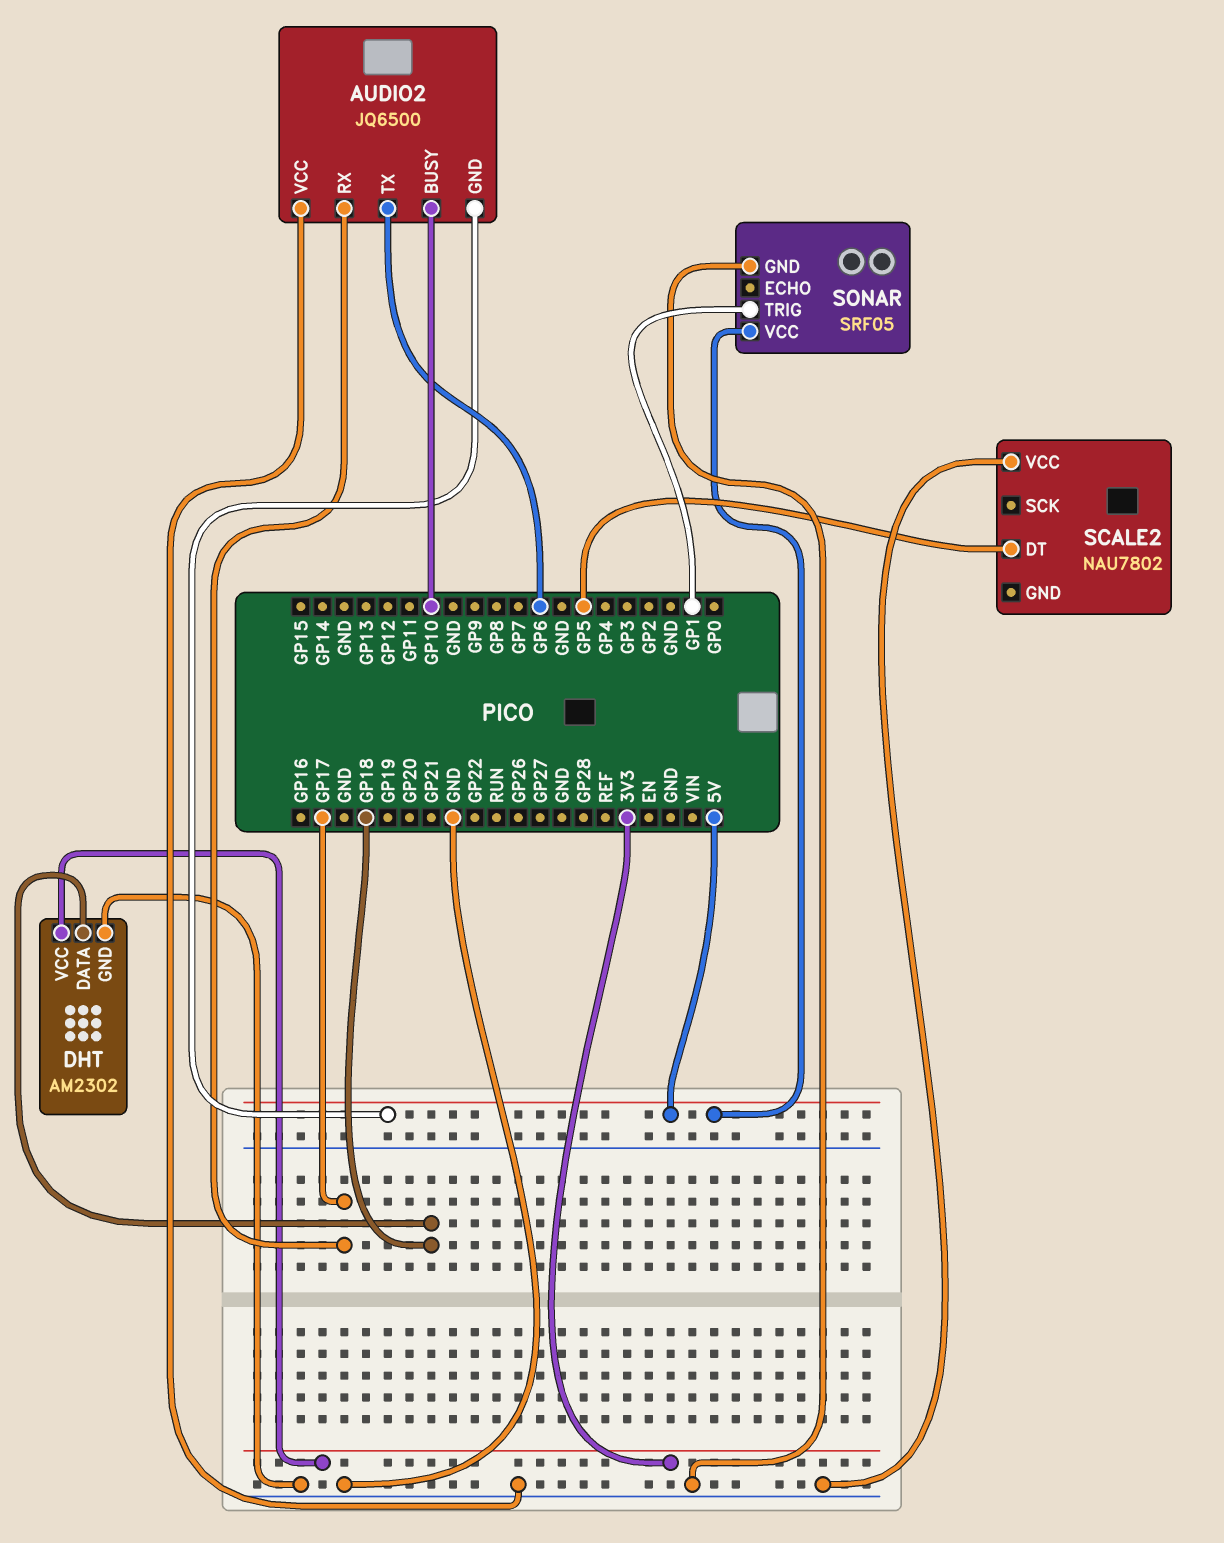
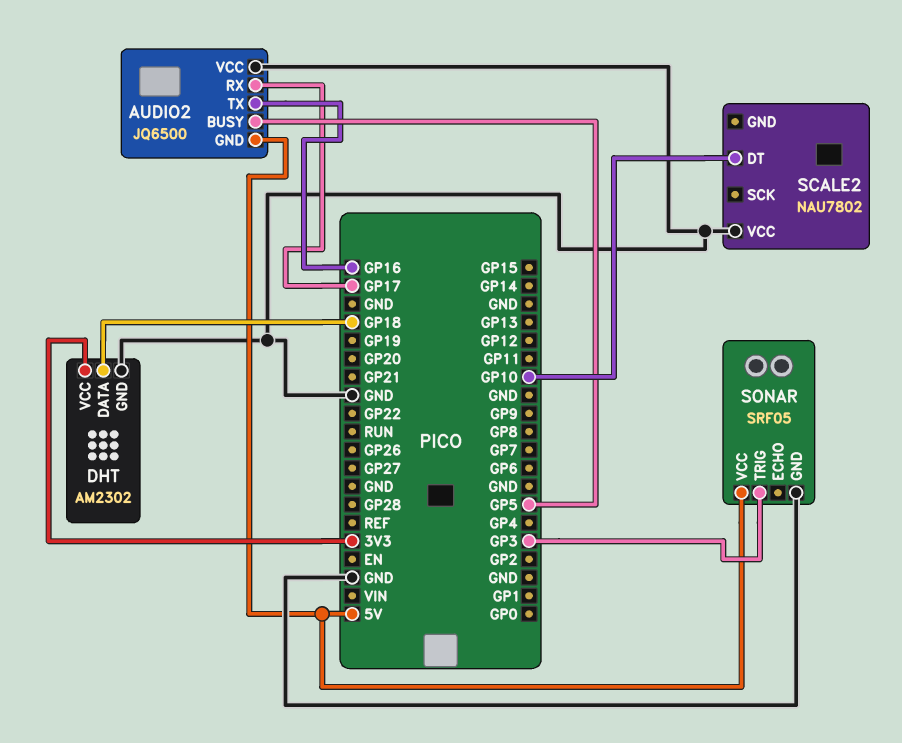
AUDIO2 pin BUSY: GP10 -> GP5
AUDIO2 pin TX: GP6 -> GP16
SCALE2 pin DT: GP5 -> GP10
SONAR pin TRIG: GP1 -> GP3

